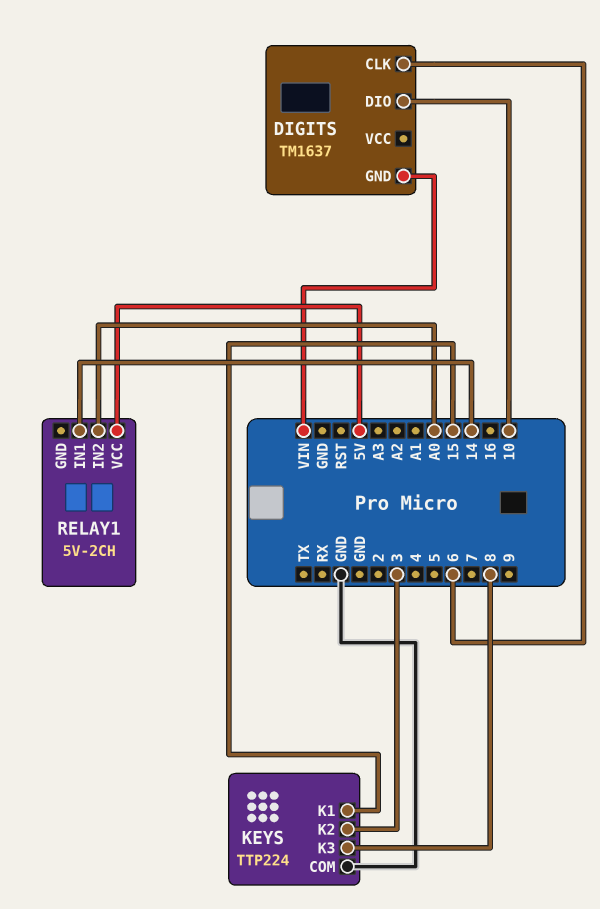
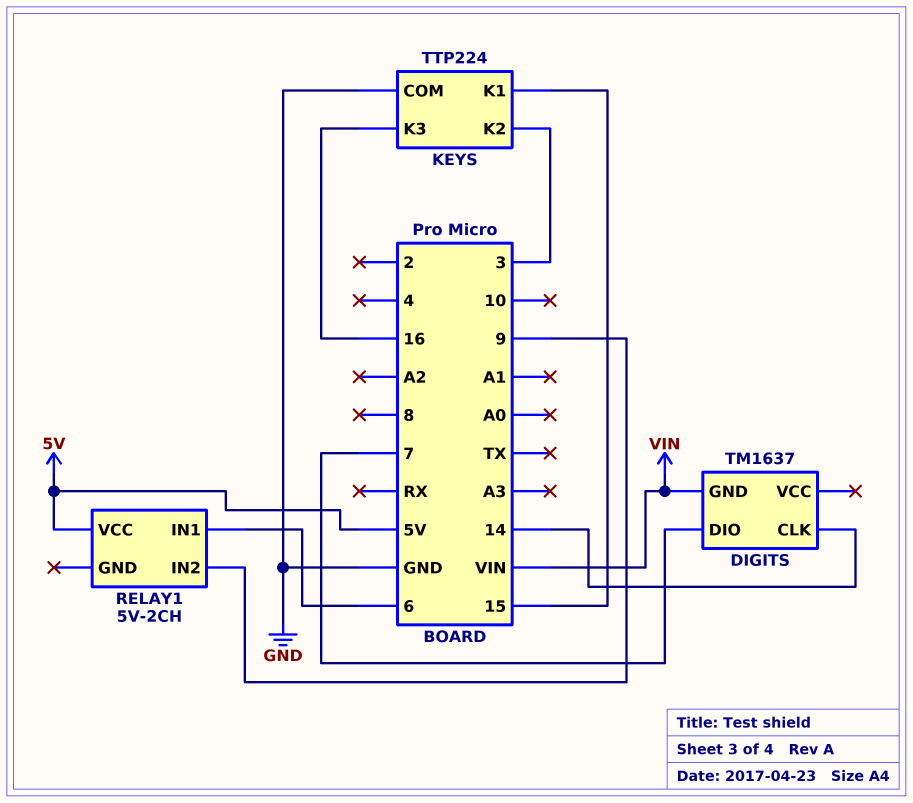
DIGITS pin CLK: 6 -> 14
DIGITS pin DIO: 10 -> 7
KEYS pin K3: 8 -> 16
RELAY1 pin IN1: 14 -> 6
RELAY1 pin IN2: A0 -> 9

